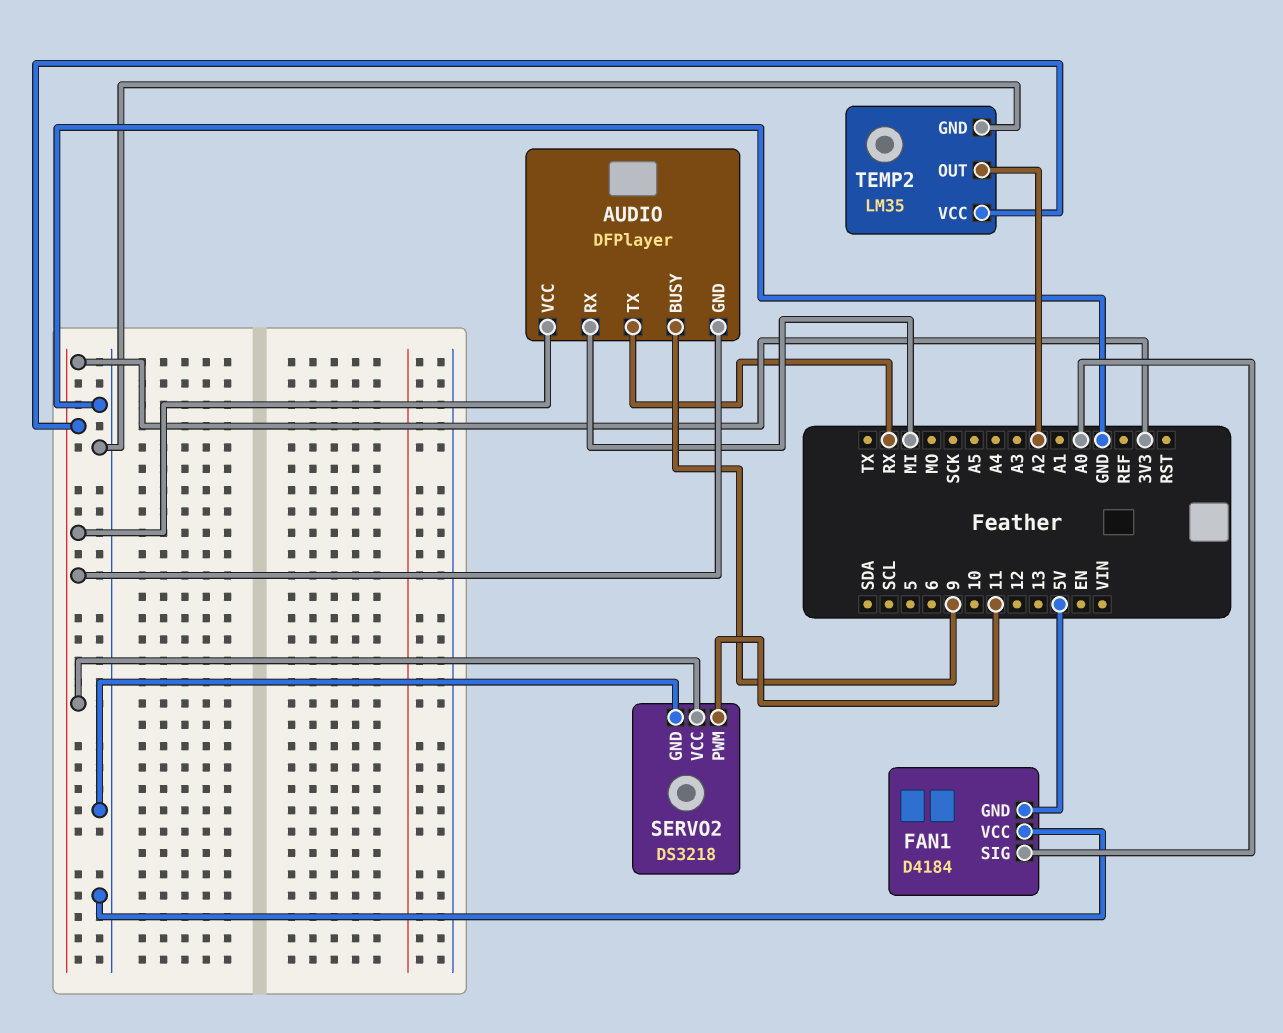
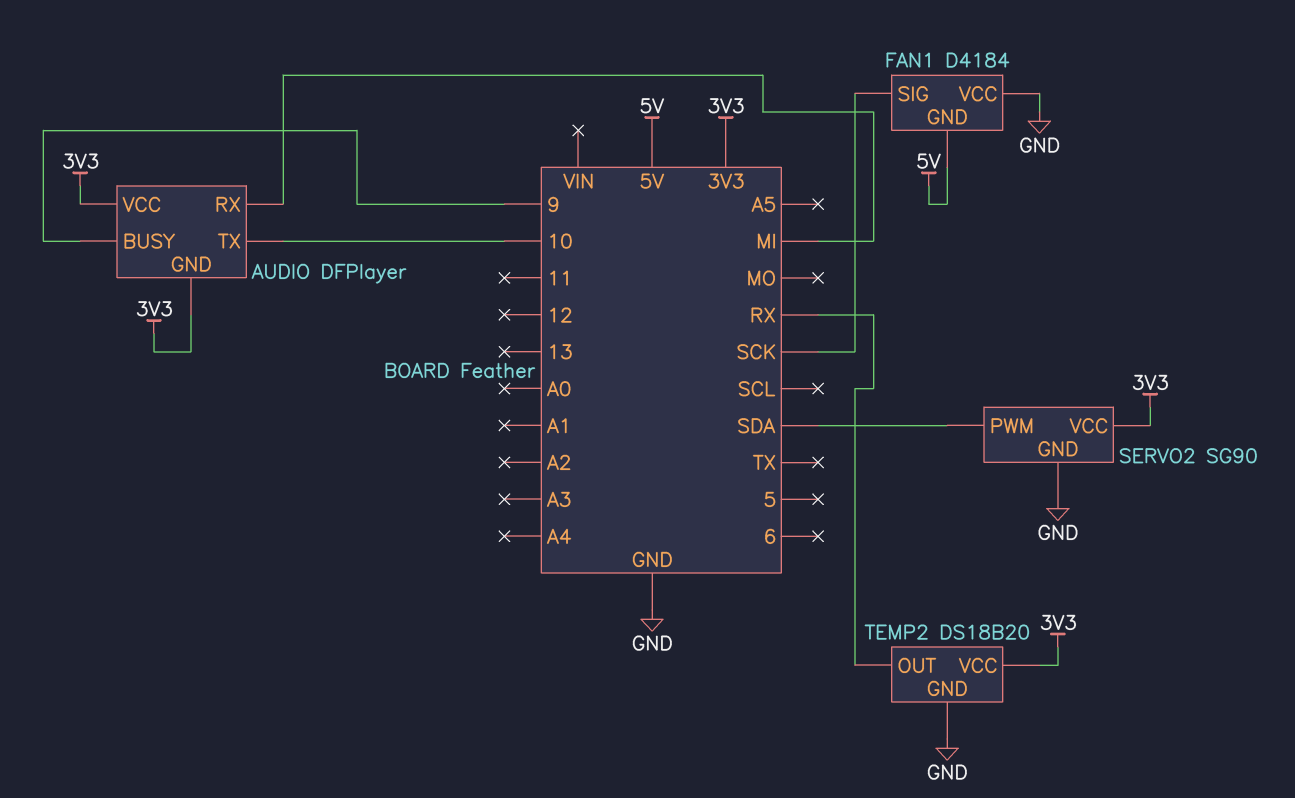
AUDIO pin TX: RX -> 10
FAN1 pin SIG: A0 -> SCK
SERVO2: DS3218 -> SG90
SERVO2 pin PWM: 11 -> SDA
TEMP2: LM35 -> DS18B20
TEMP2 pin OUT: A2 -> RX

